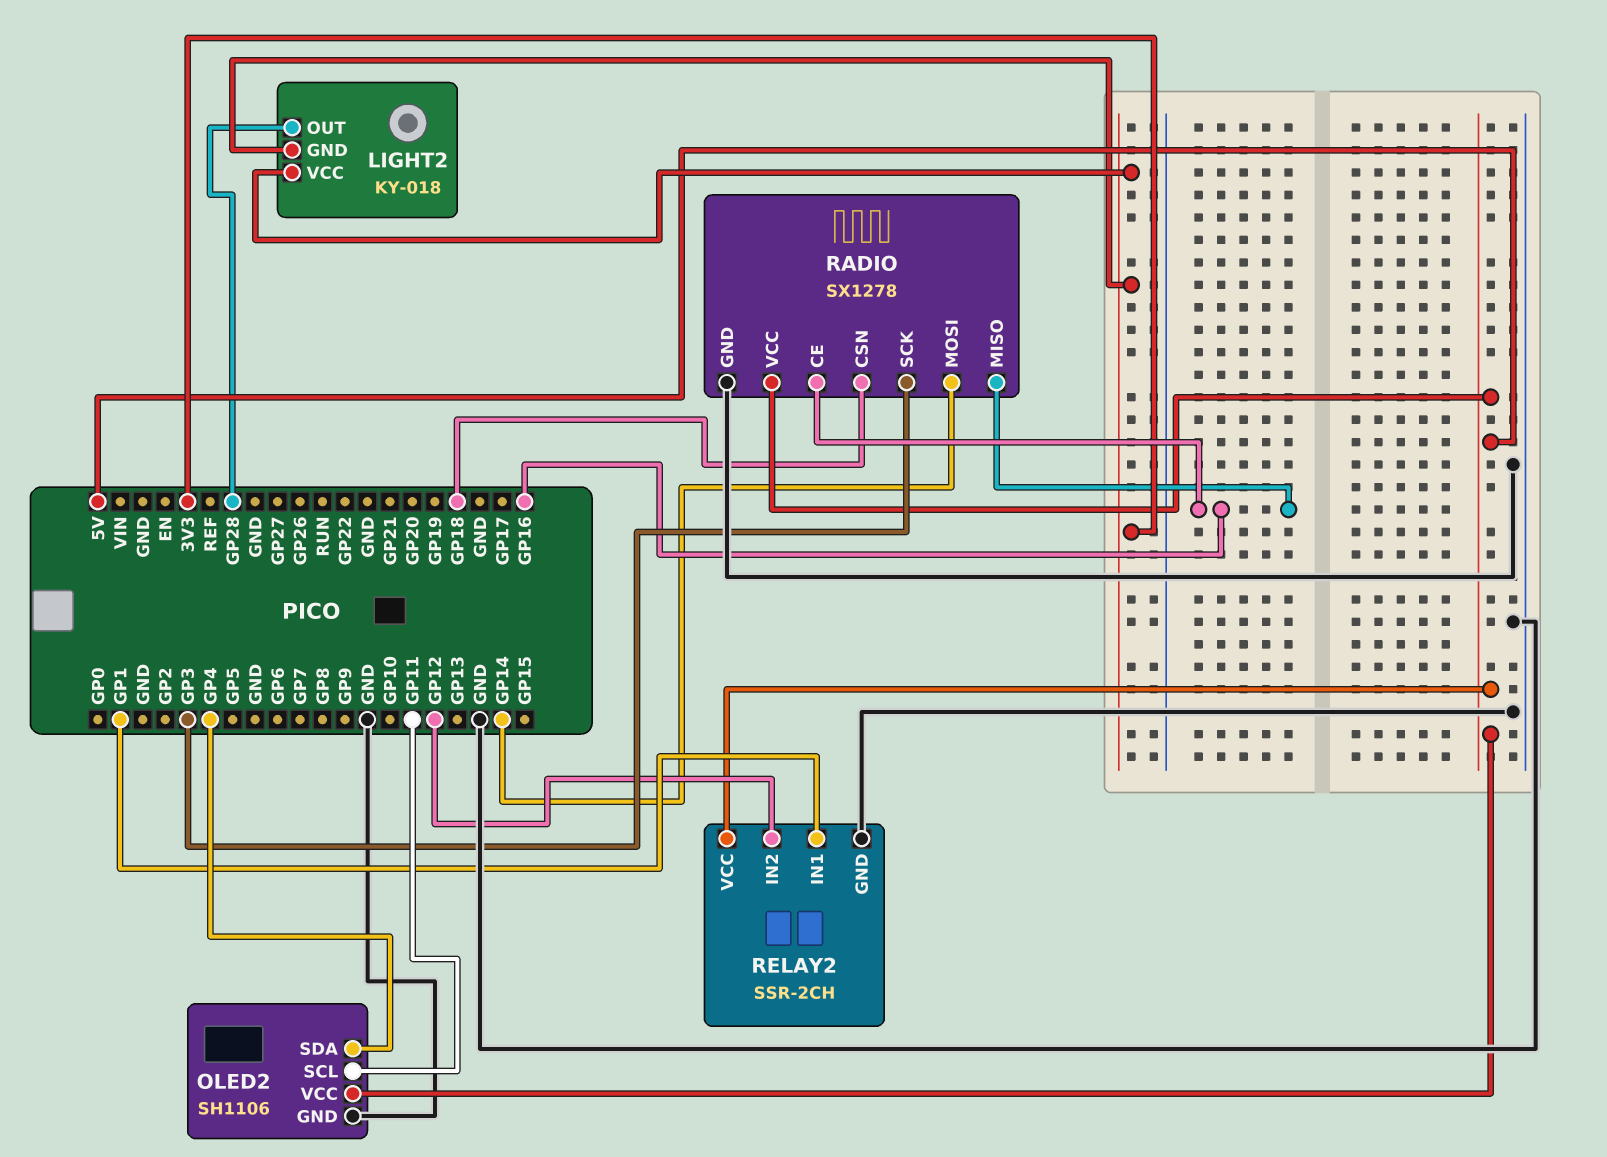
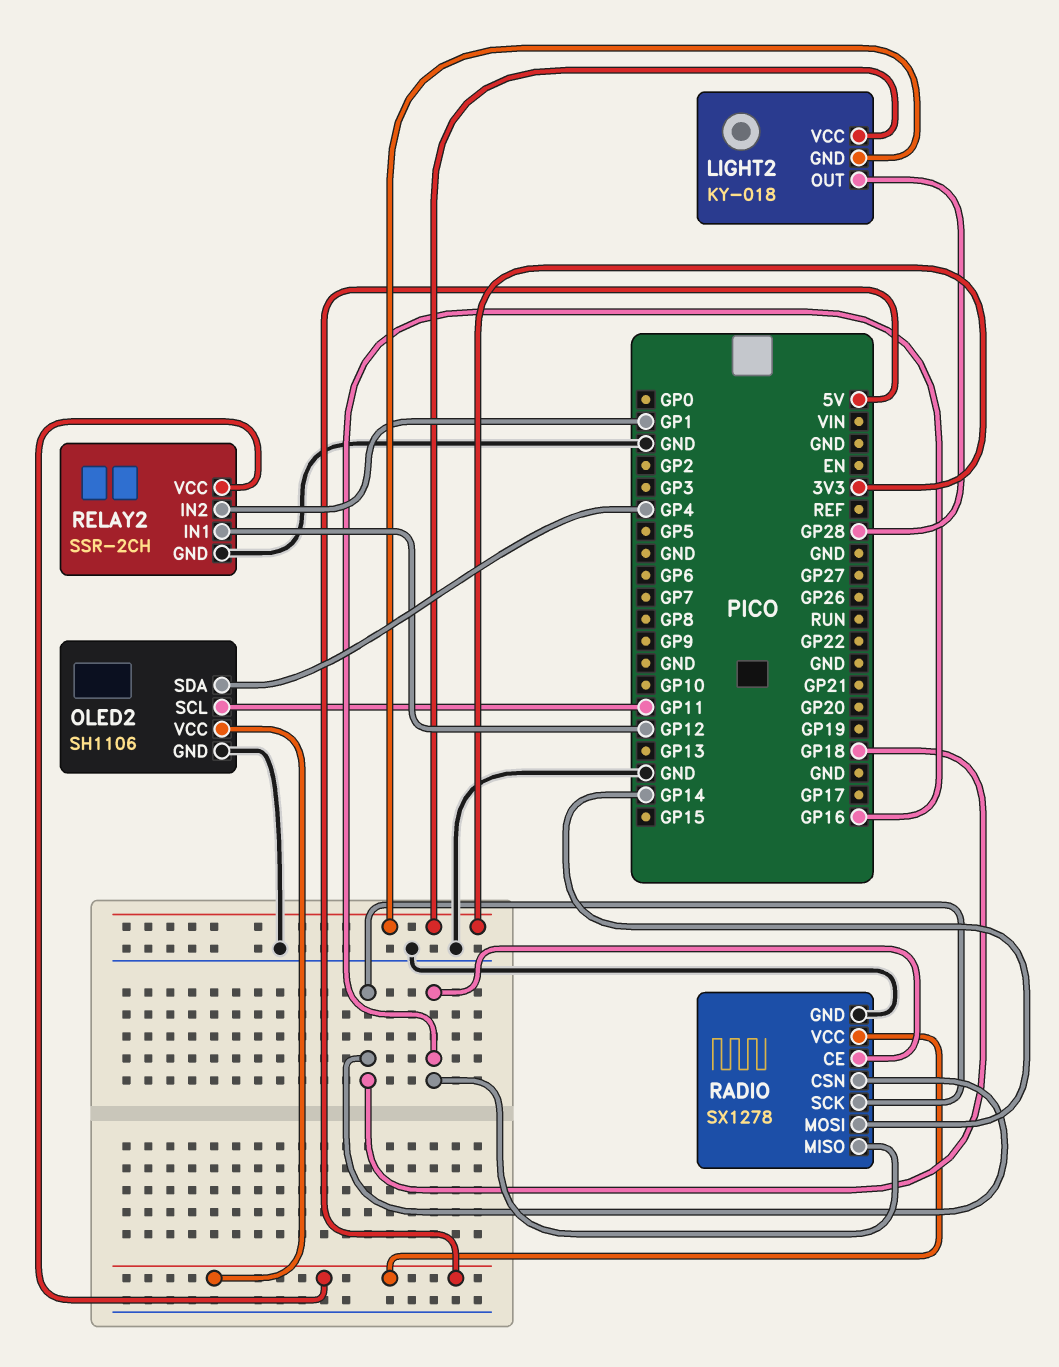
RADIO pin SCK: GP3 -> GP18
RELAY2 pin IN1: GP1 -> GP12
RELAY2 pin IN2: GP12 -> GP1

